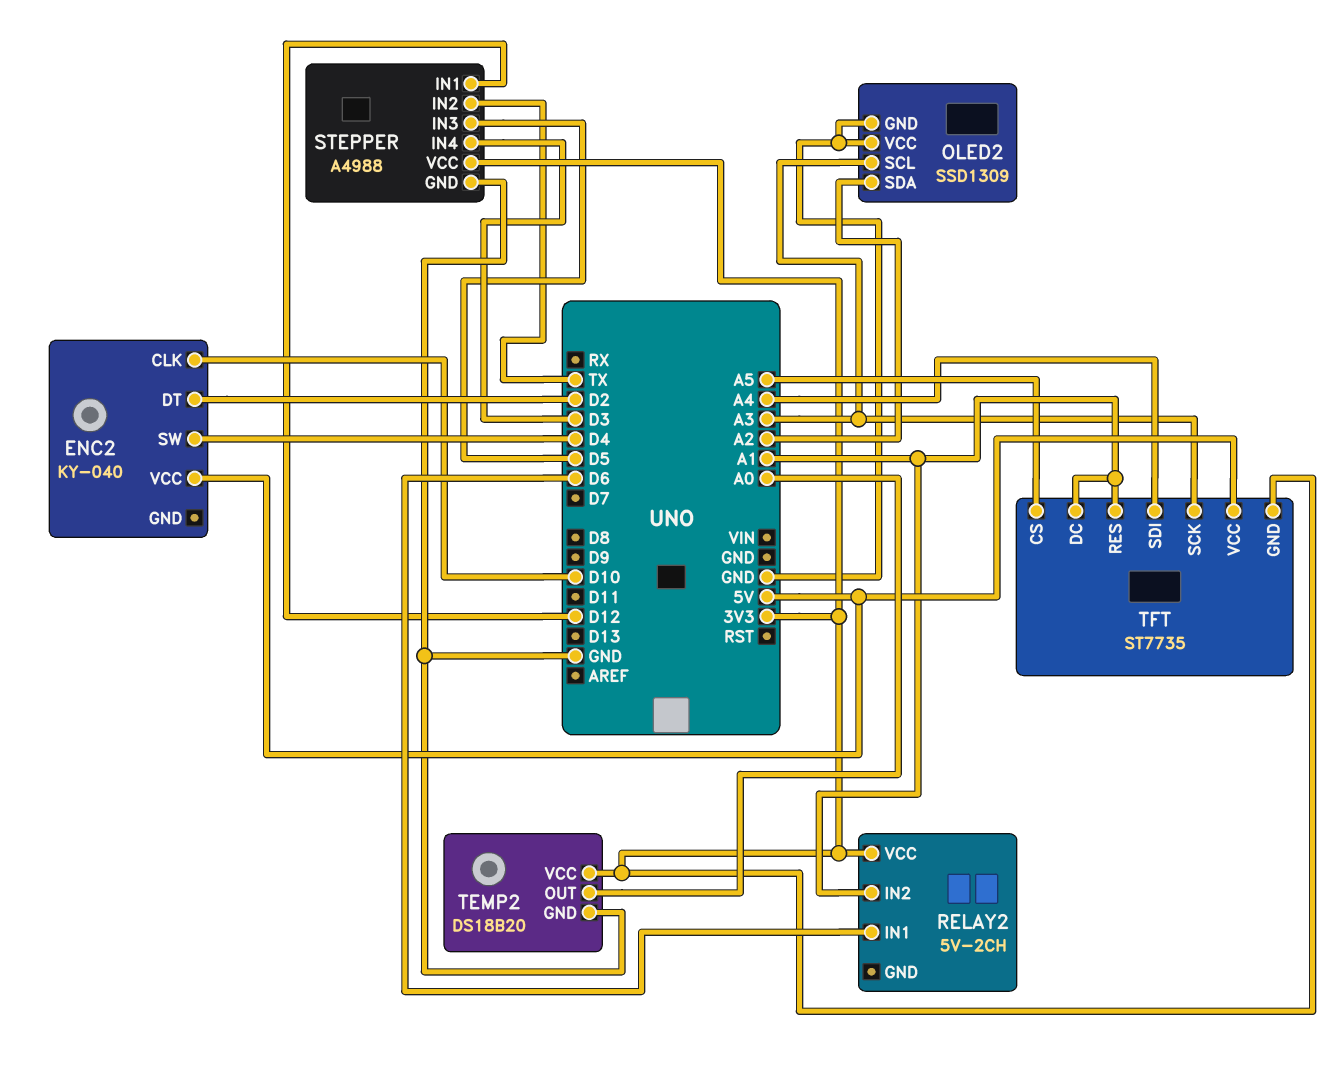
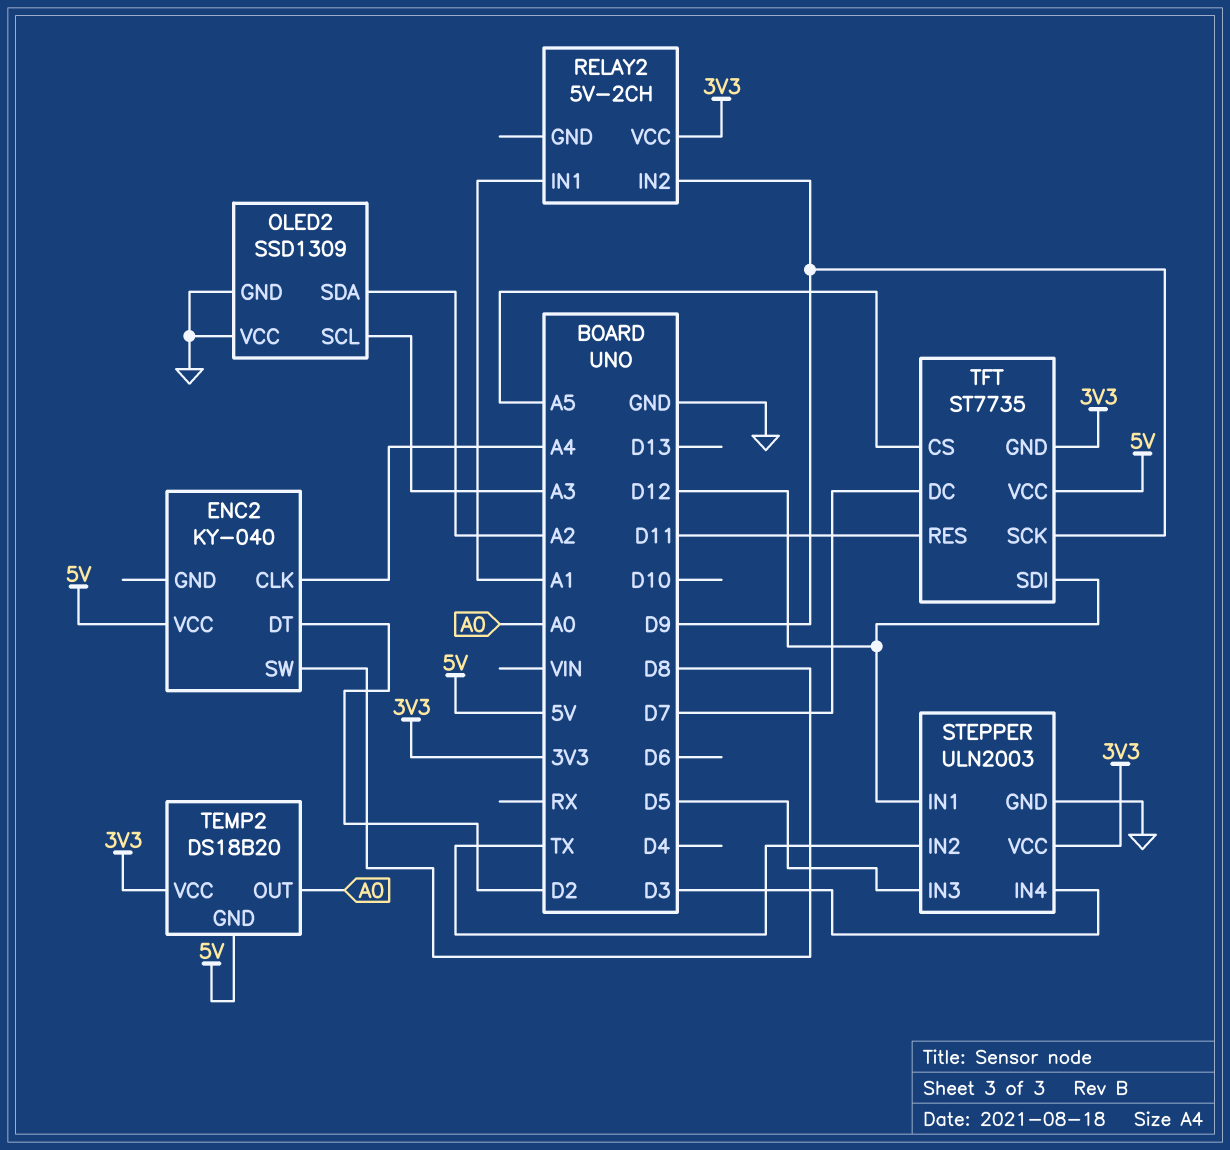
ENC2 pin CLK: D10 -> A4
ENC2 pin SW: D4 -> D8
RELAY2 pin IN1: D6 -> A1
RELAY2 pin IN2: A1 -> D9
STEPPER: A4988 -> ULN2003
TEMP2 pin GND: GND -> 5V
TFT pin DC: A1 -> D7
TFT pin RES: A1 -> D11
TFT pin SCK: A3 -> D9
TFT pin SDI: A4 -> D12

